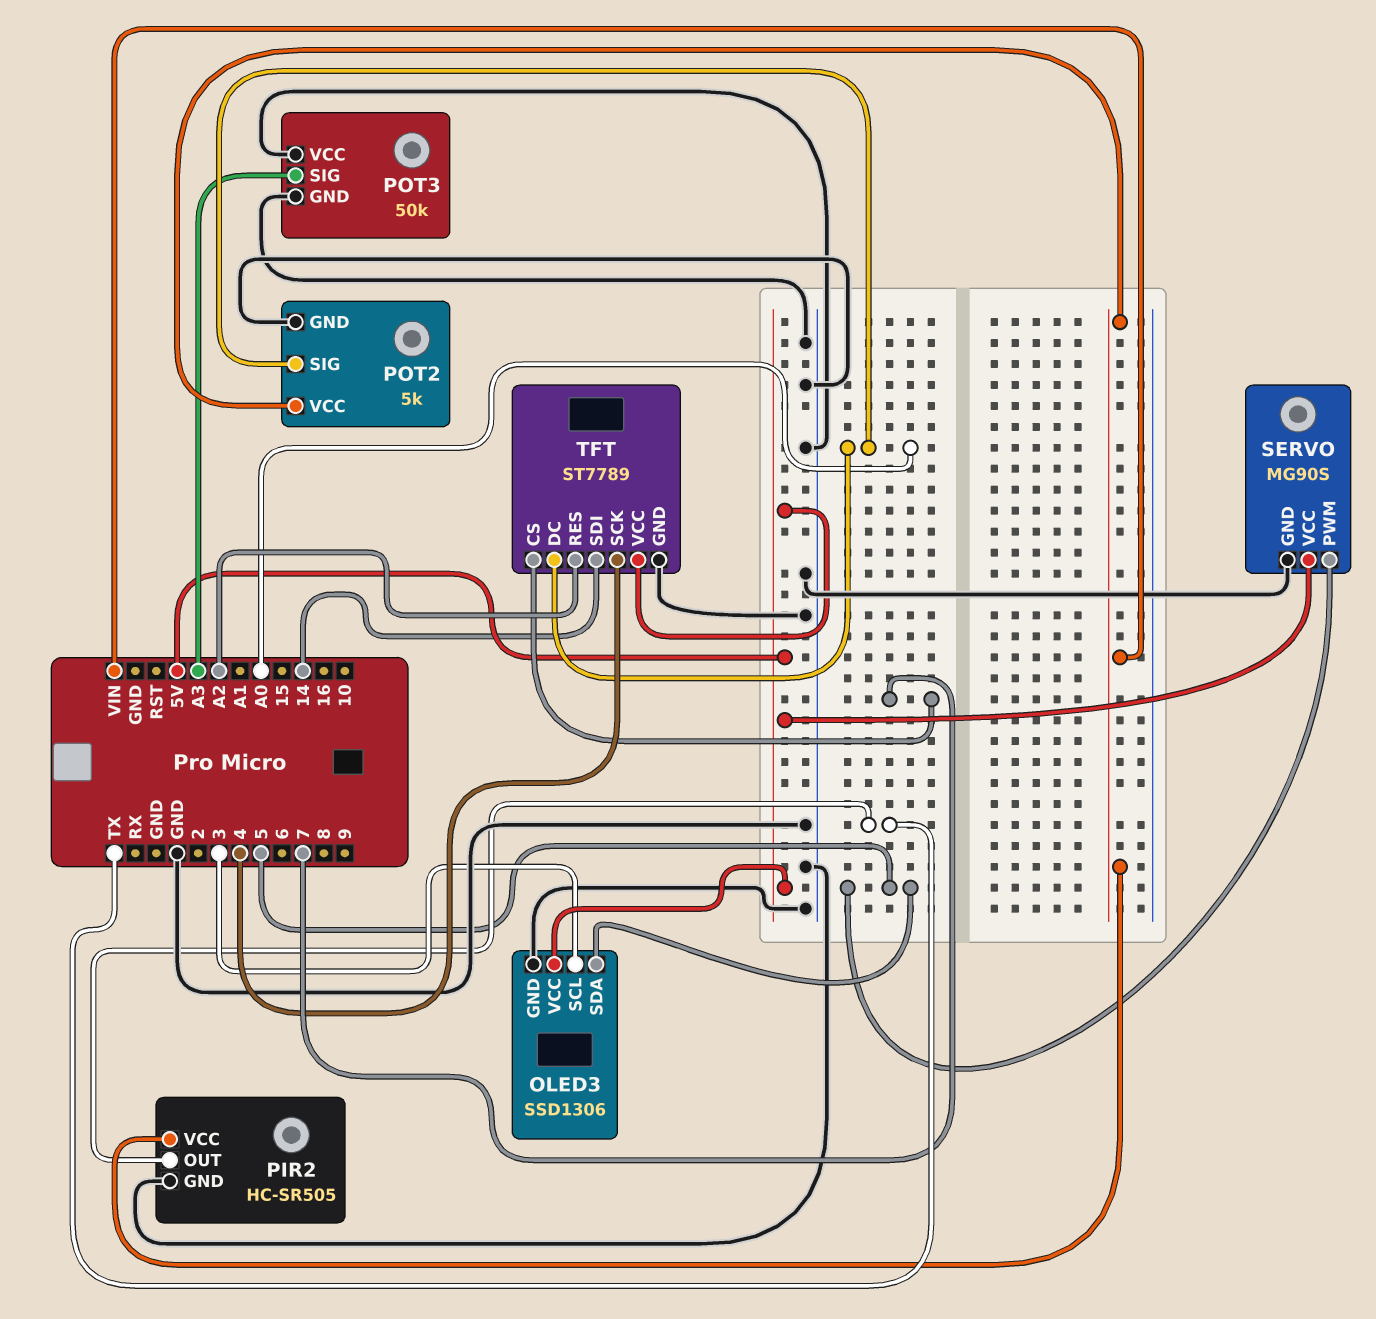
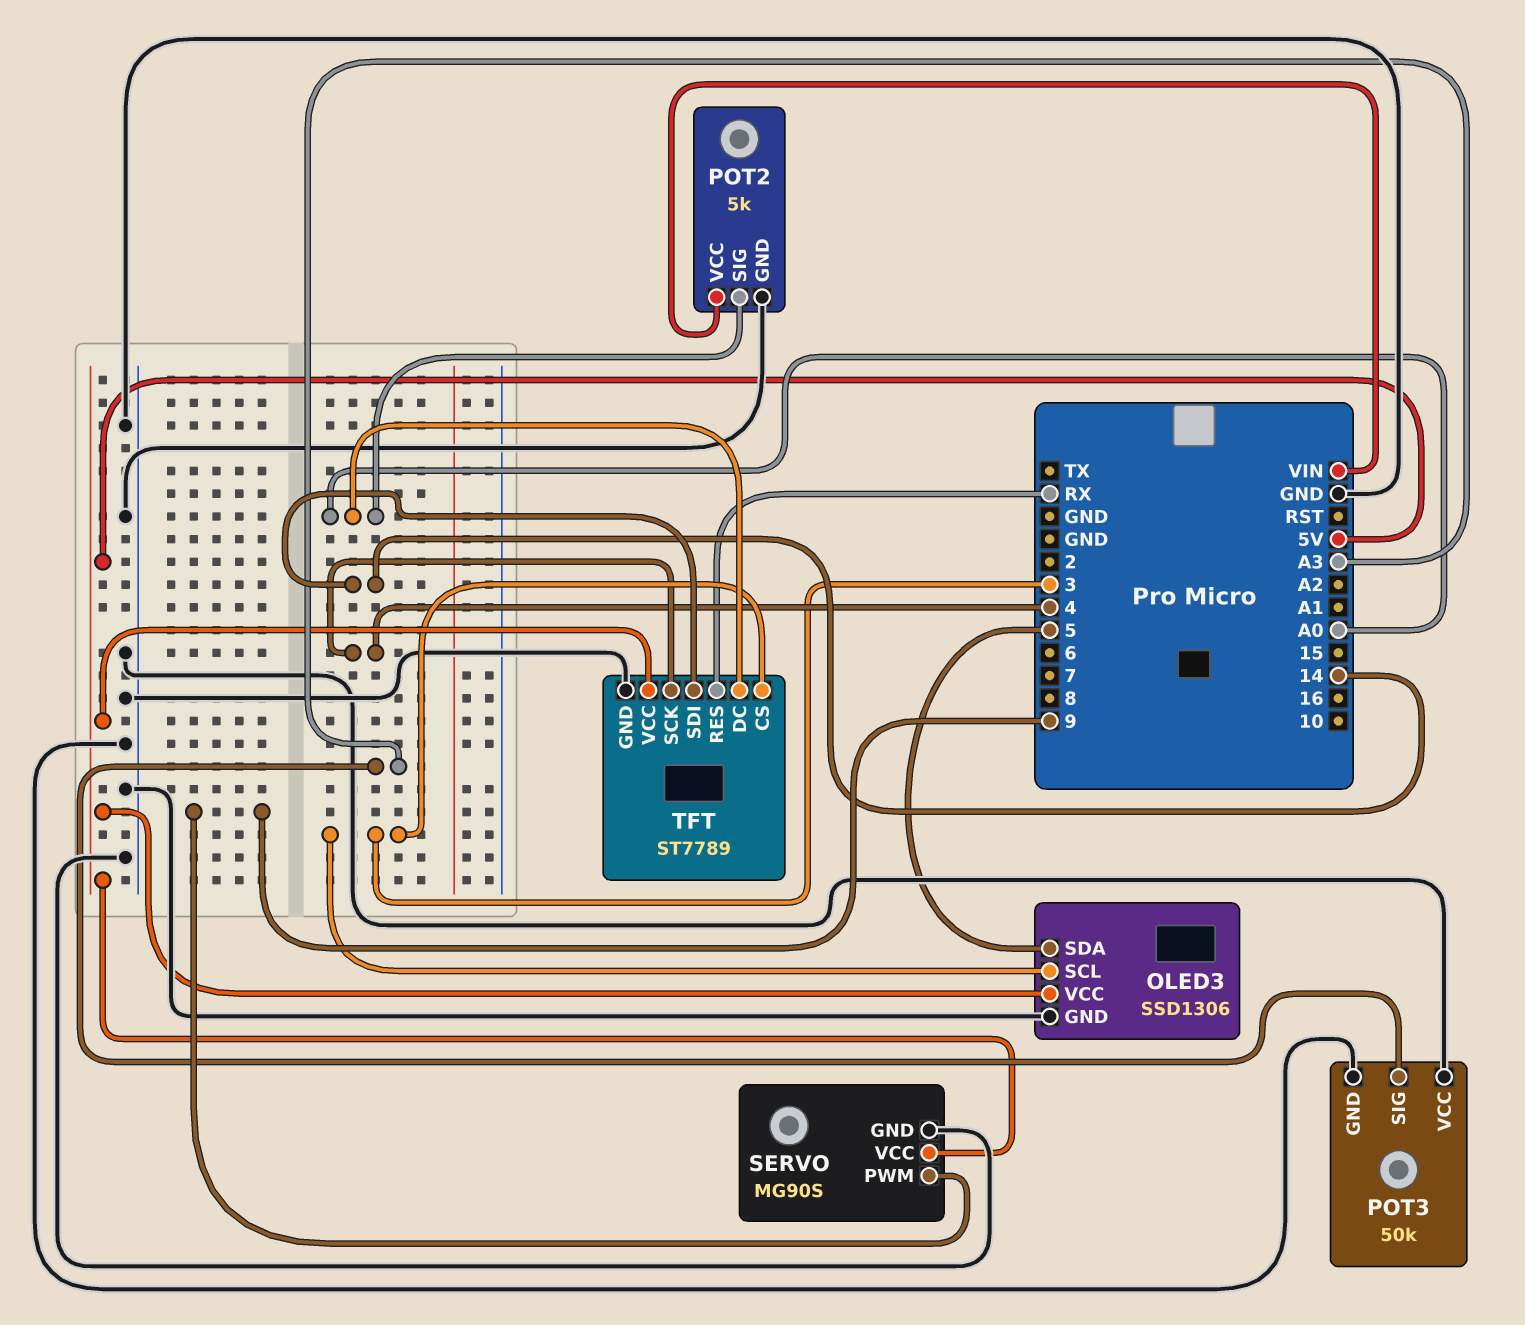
PIR2: HC-SR505 -> none
PIR2 pin GND: GND -> none
PIR2 pin OUT: TX -> none
PIR2 pin VCC: VIN -> none
SERVO pin PWM: 5 -> 9
TFT pin CS: 7 -> 3
TFT pin RES: A2 -> RX

